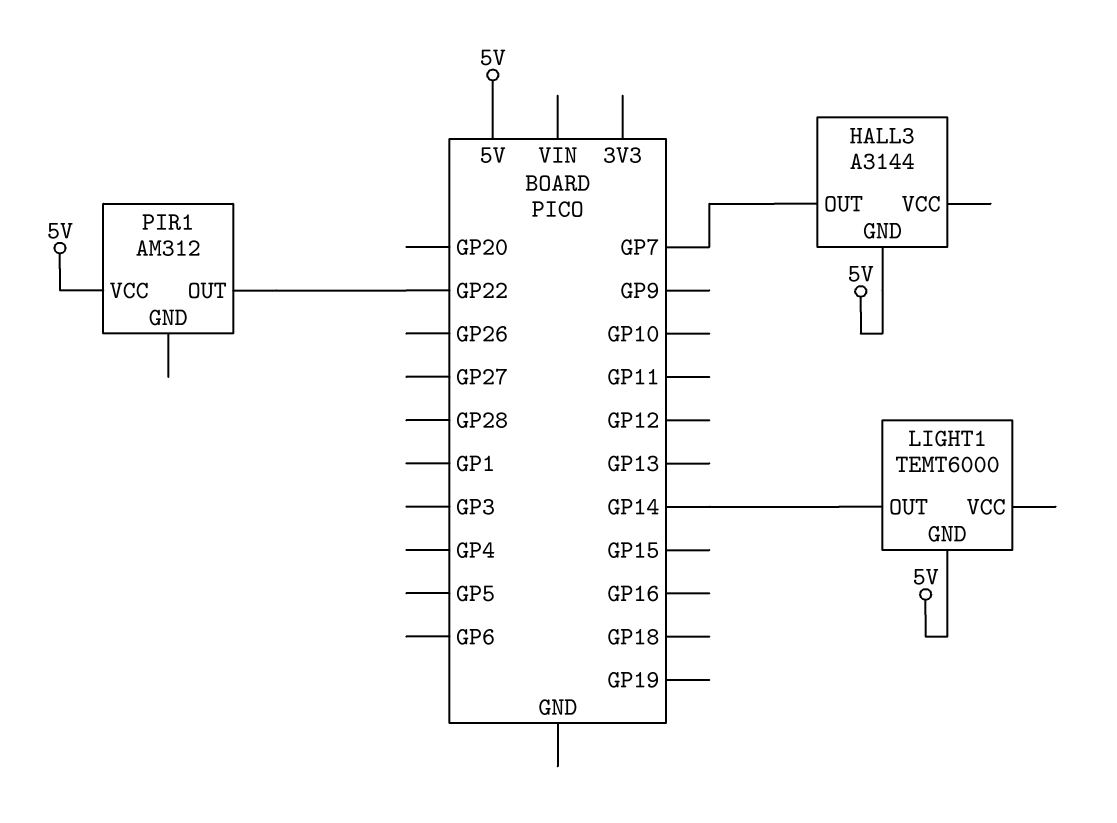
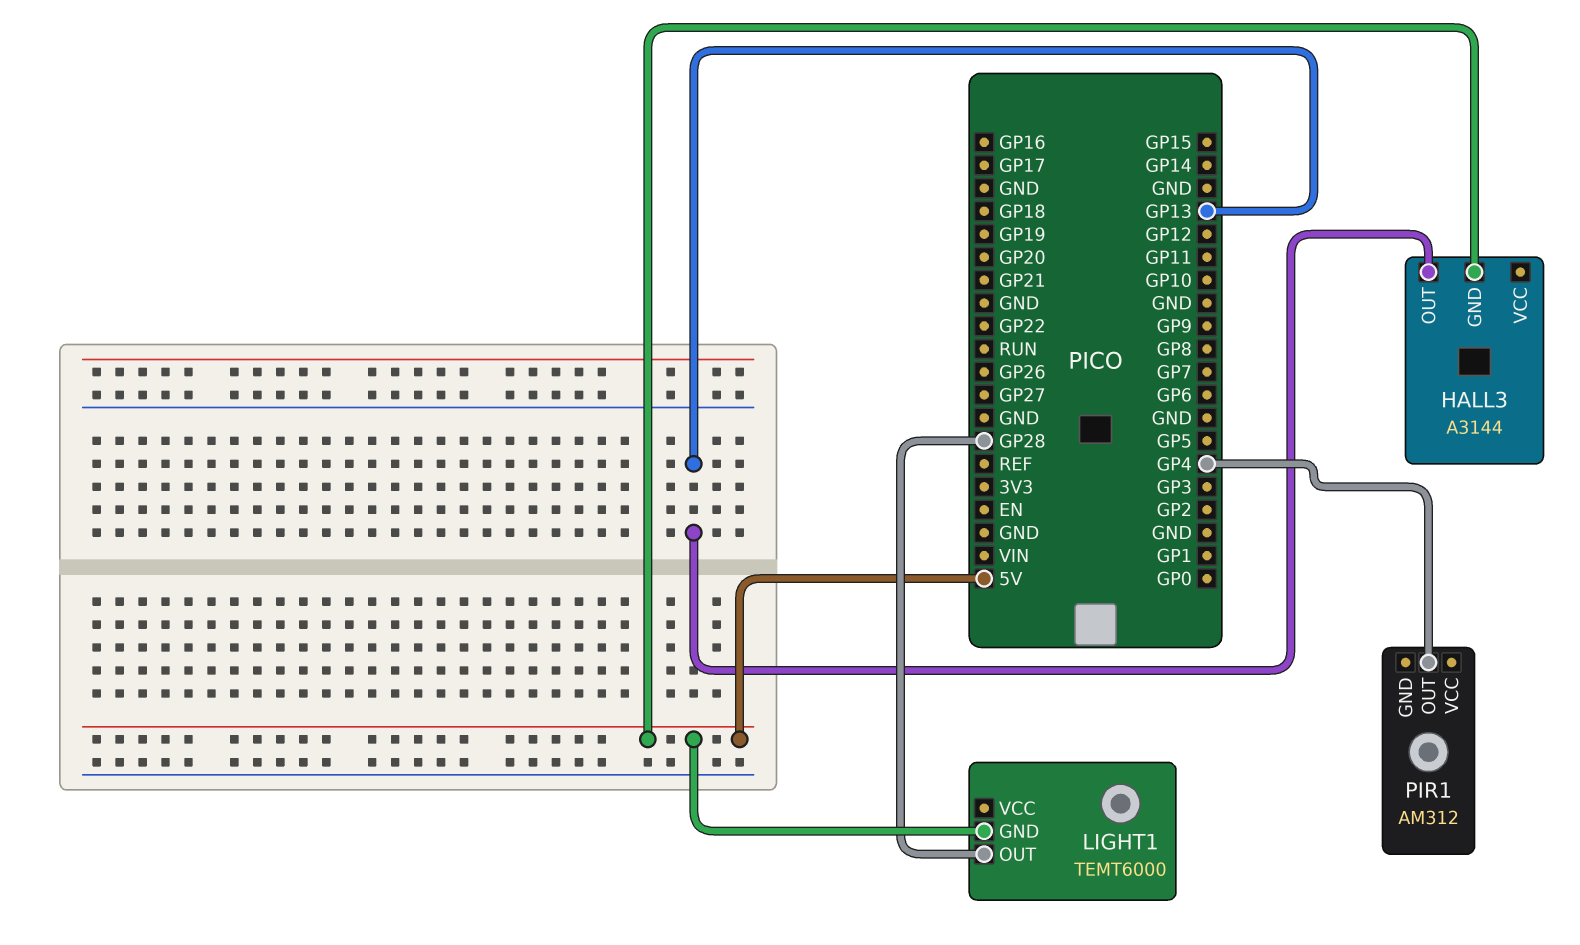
HALL3 pin OUT: GP7 -> GP13
LIGHT1 pin OUT: GP14 -> GP28
PIR1 pin OUT: GP22 -> GP4
PIR1 pin VCC: 5V -> none

